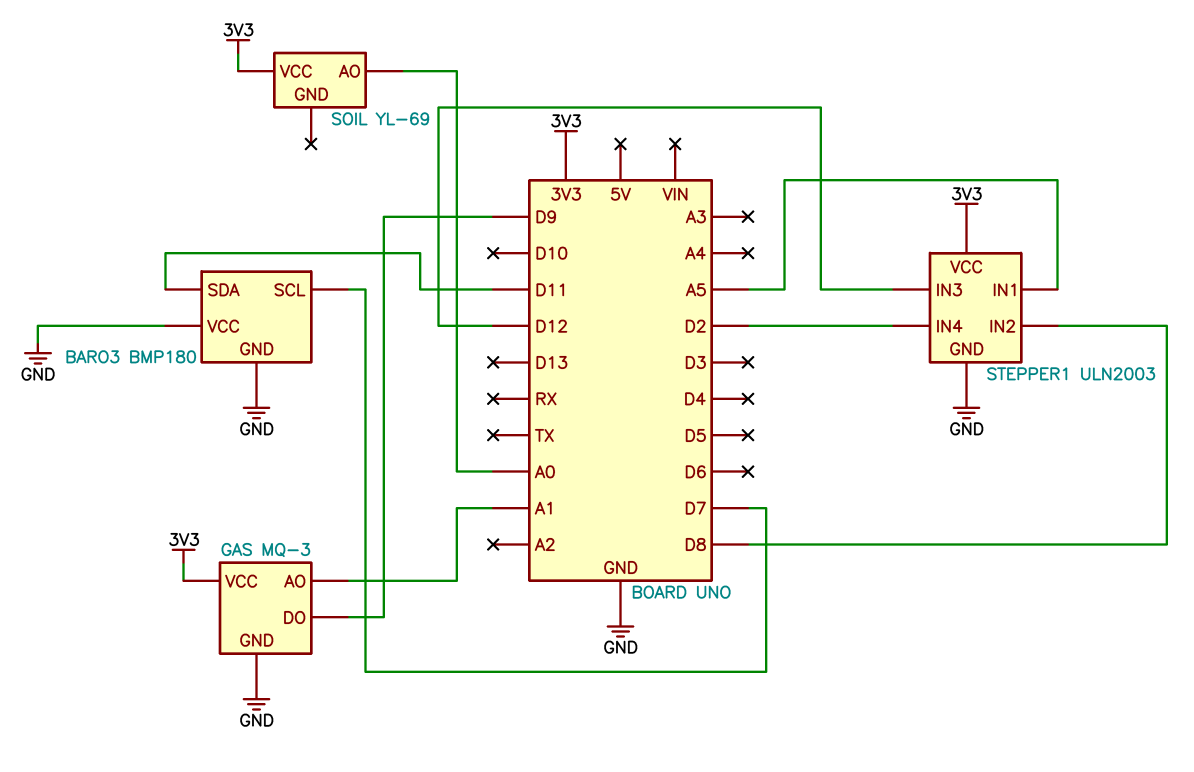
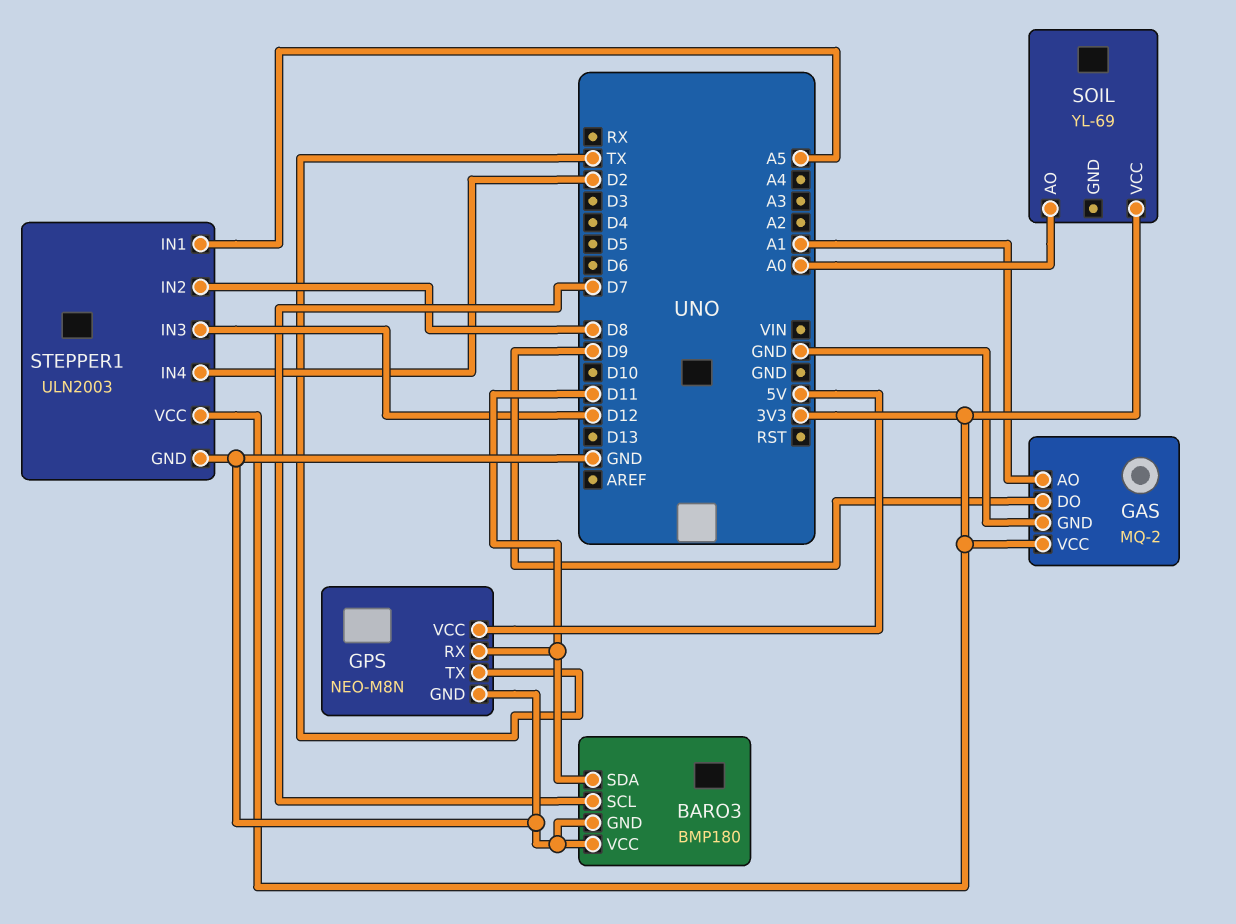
GAS: MQ-3 -> MQ-2
GPS: none -> NEO-M8N
GPS pin GND: none -> GND
GPS pin RX: none -> D11
GPS pin TX: none -> TX
GPS pin VCC: none -> 5V

